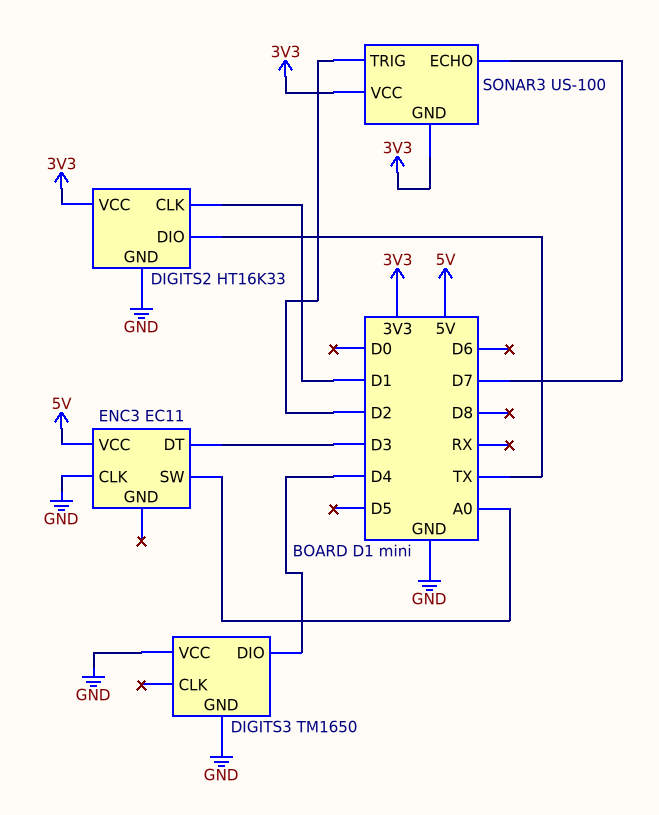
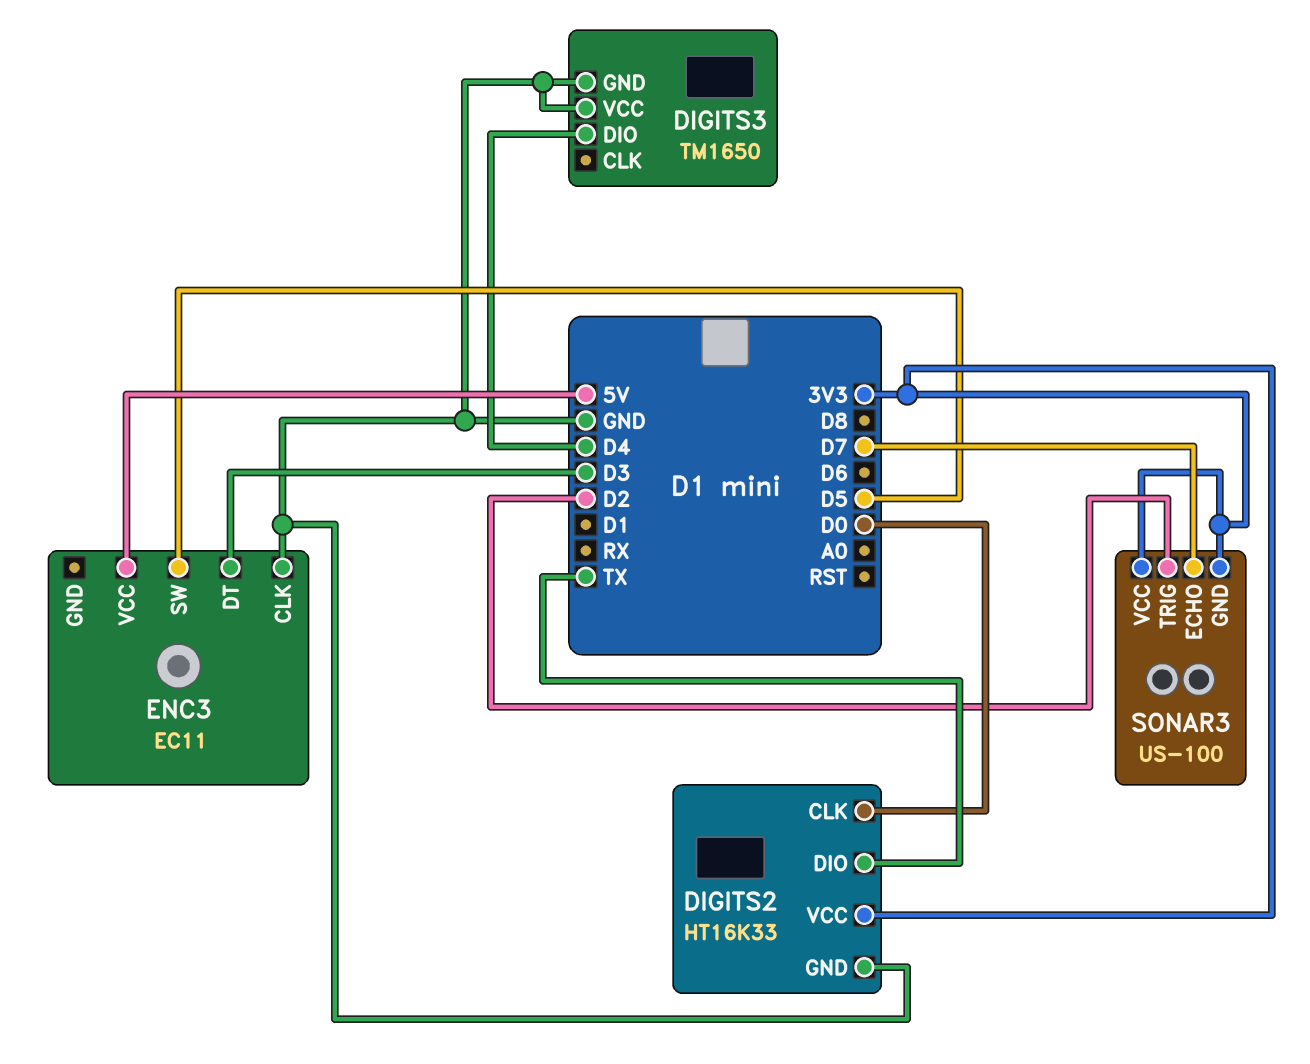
DIGITS2 pin CLK: D1 -> D0
ENC3 pin SW: A0 -> D5

